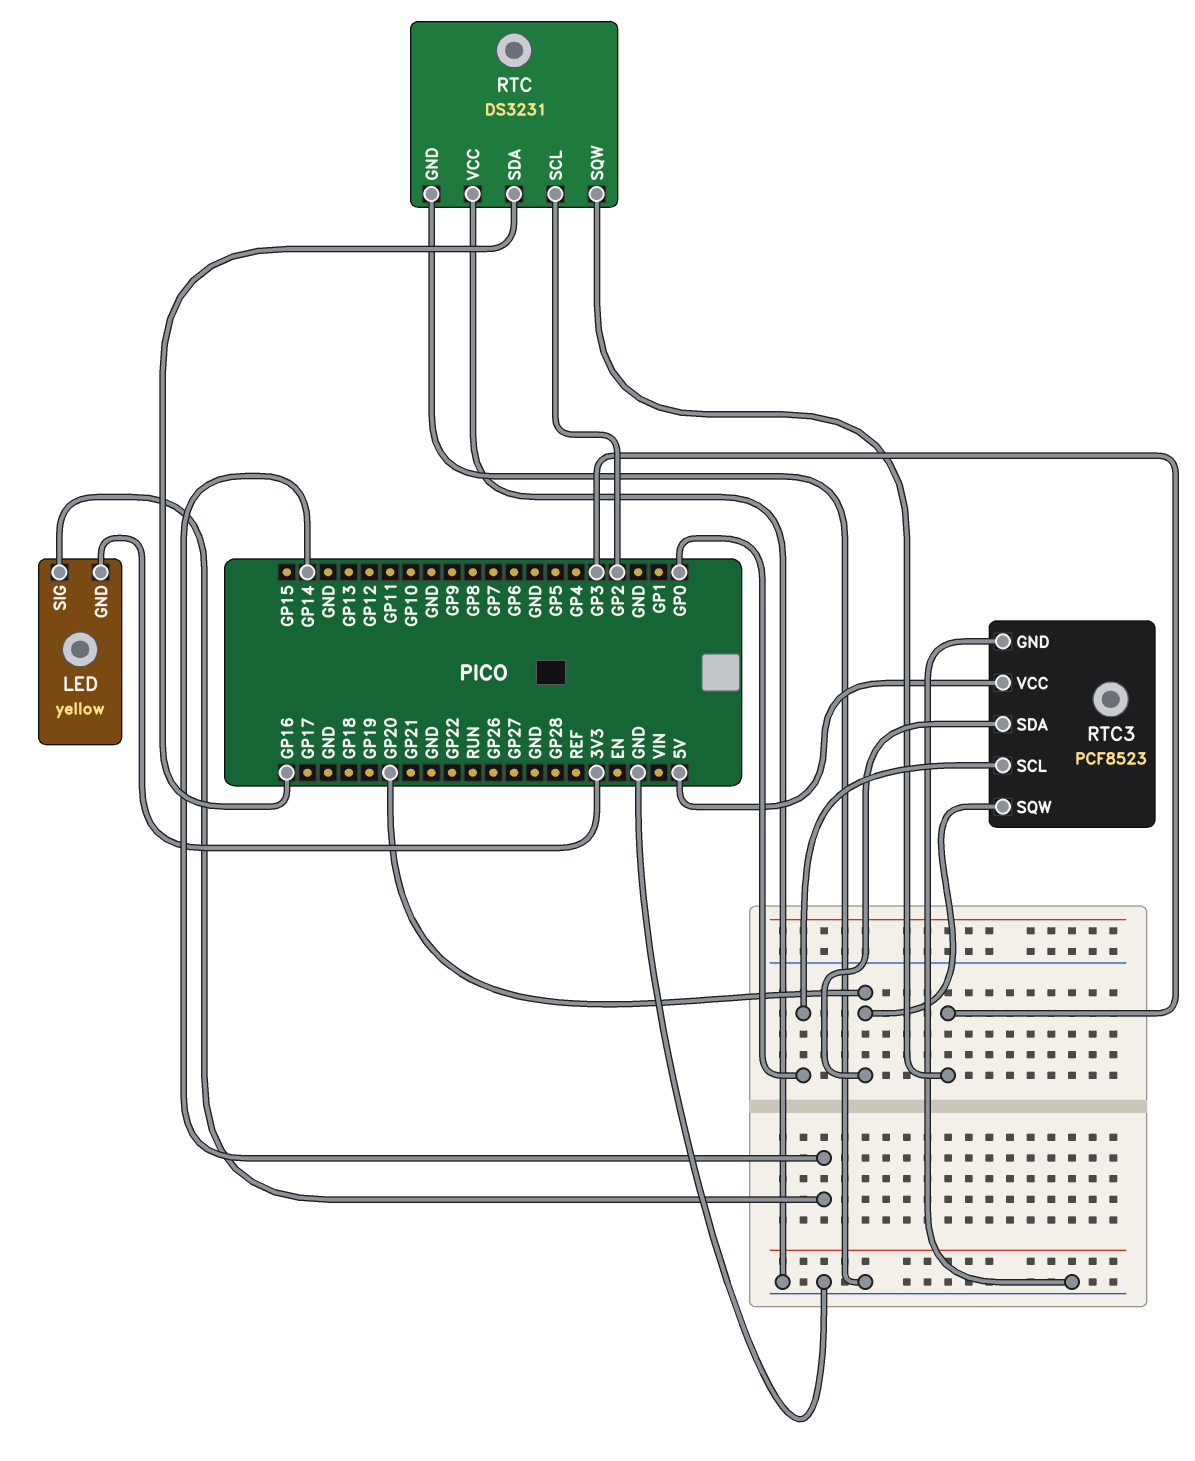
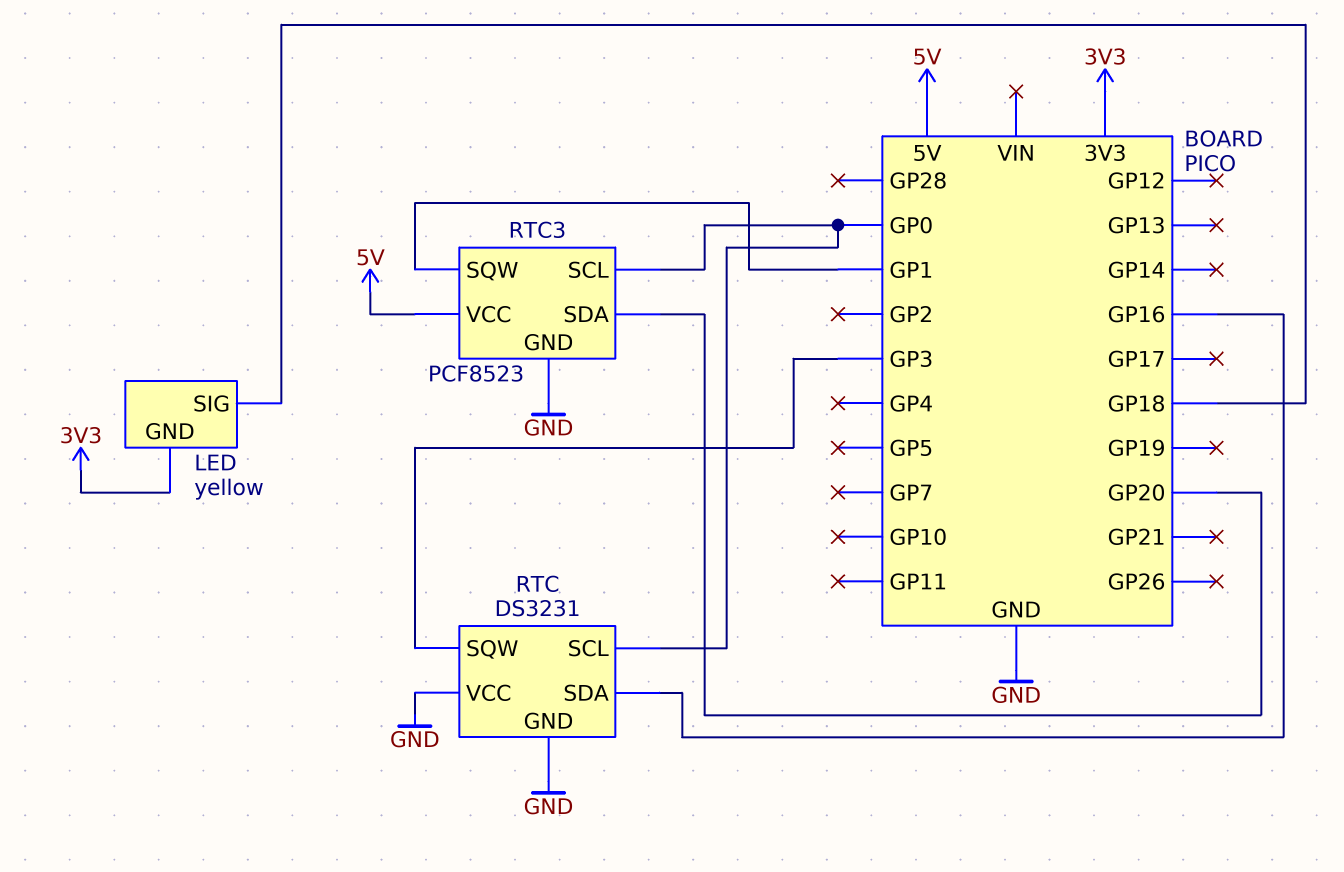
LED pin SIG: GP14 -> GP18
RTC pin SCL: GP2 -> GP0
RTC3 pin SQW: GP20 -> GP1

